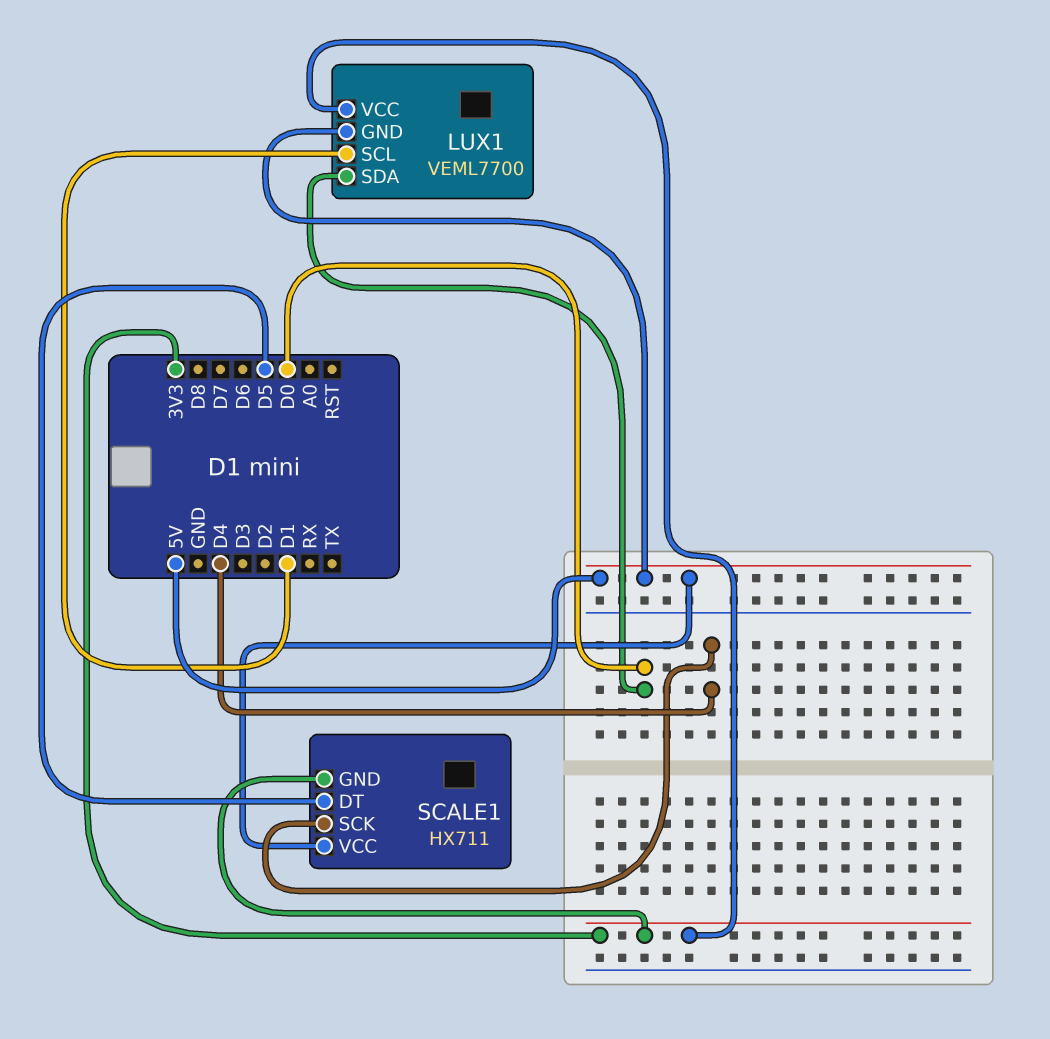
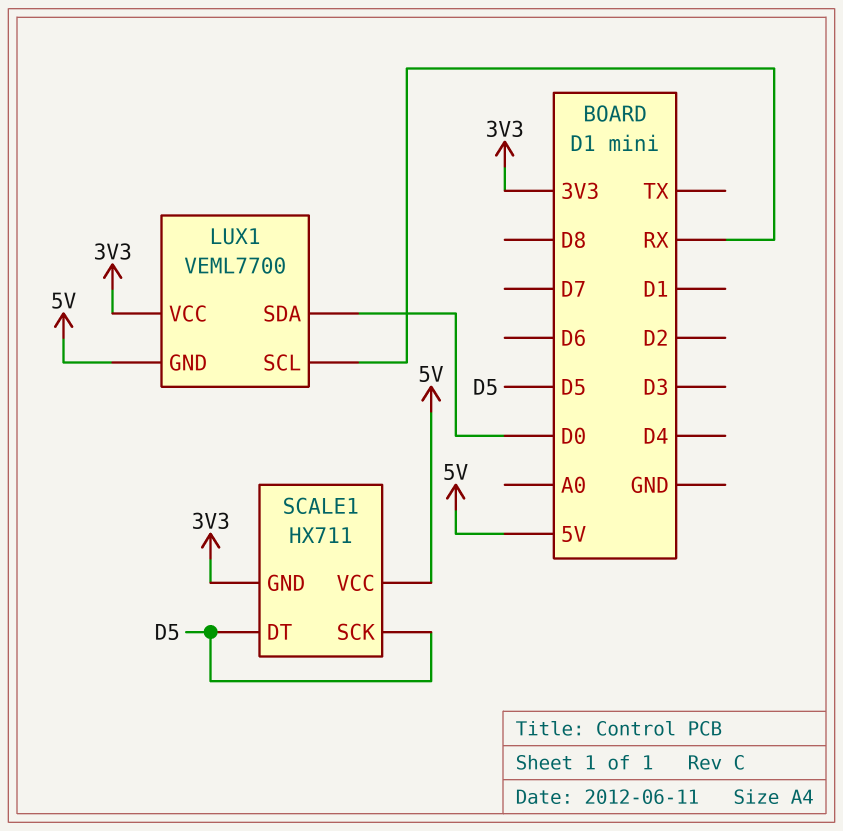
LUX1 pin SCL: D1 -> RX
SCALE1 pin SCK: D4 -> D5

